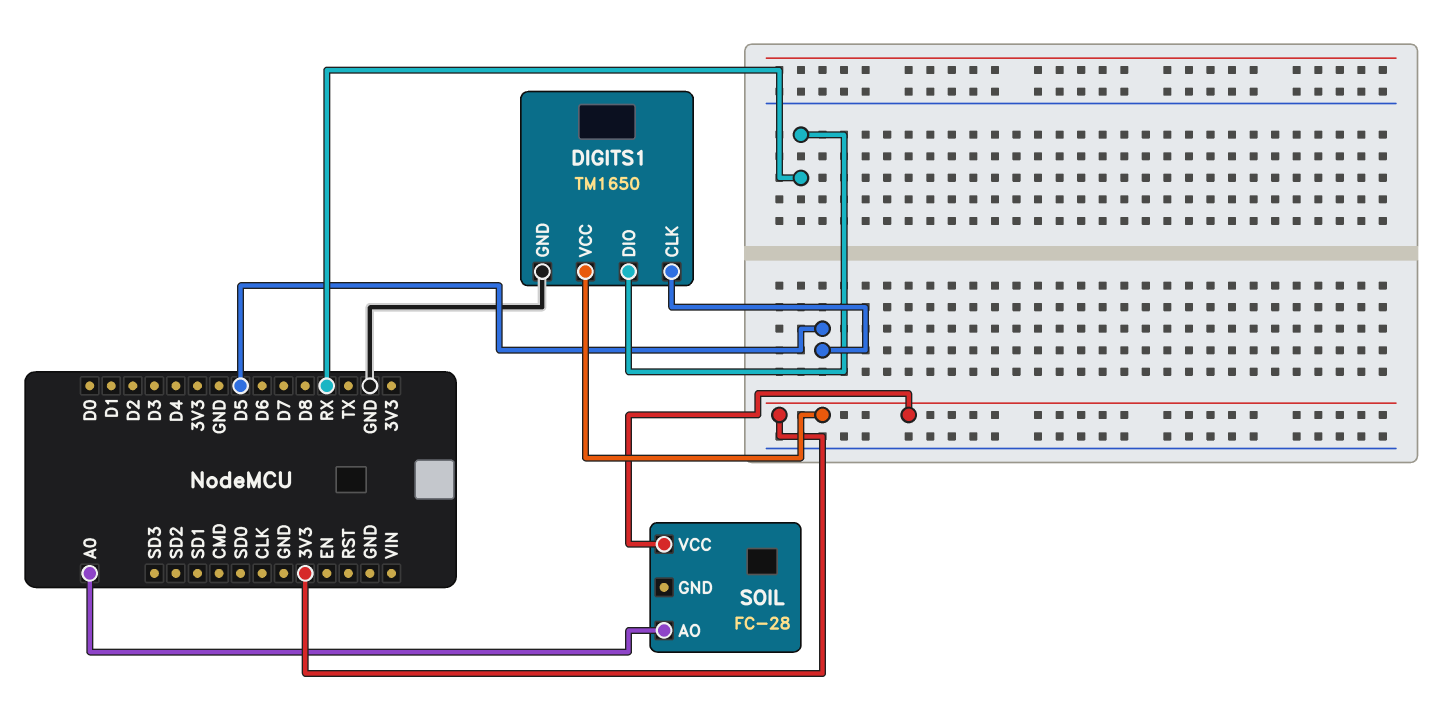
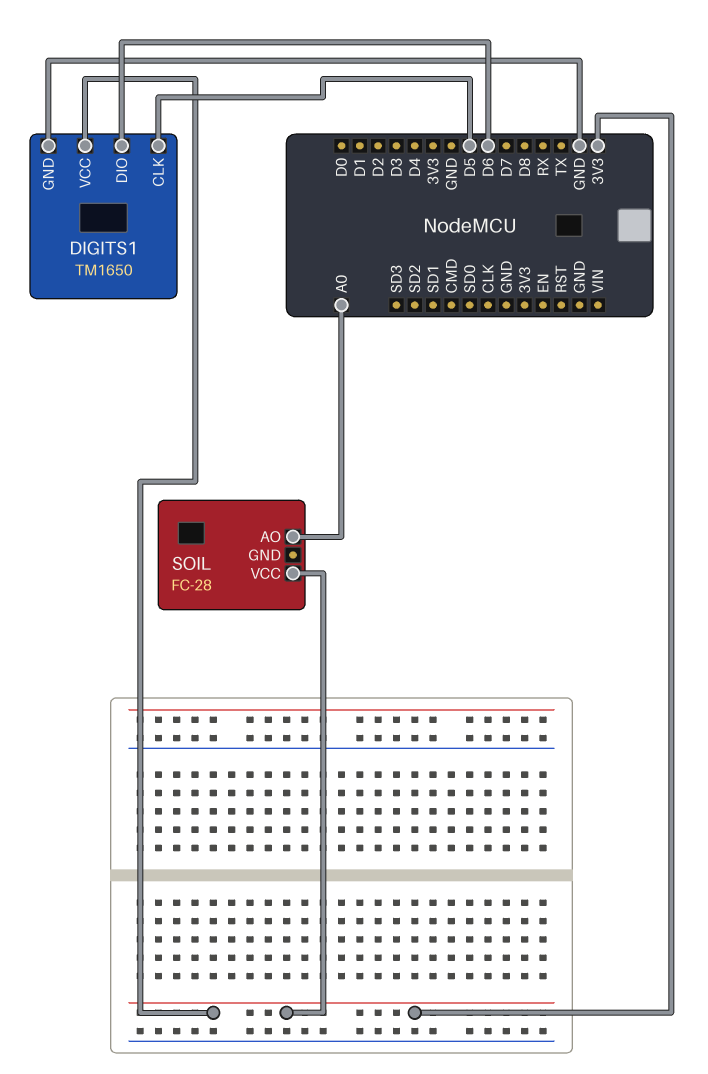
DIGITS1 pin DIO: RX -> D6

